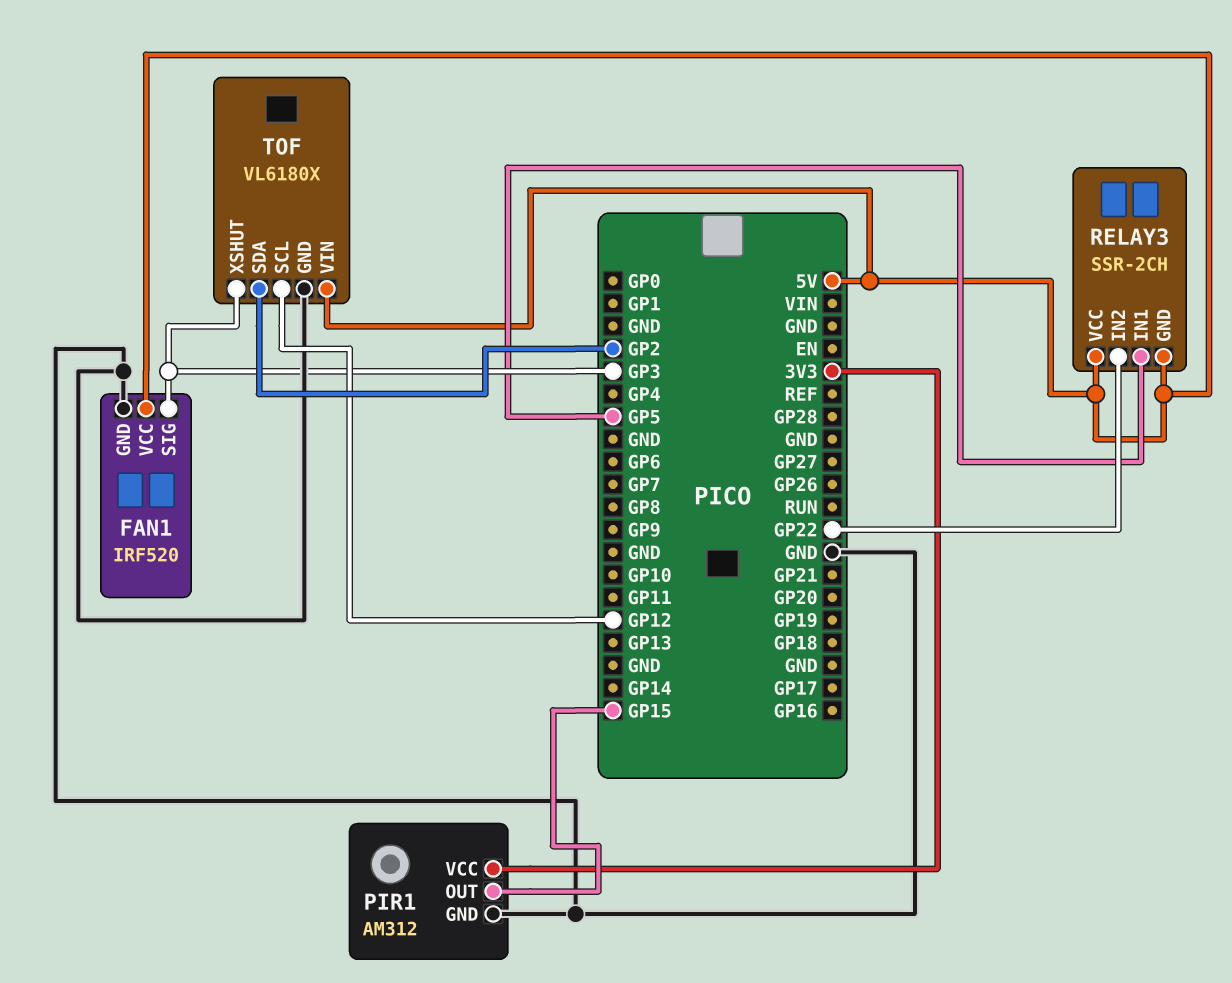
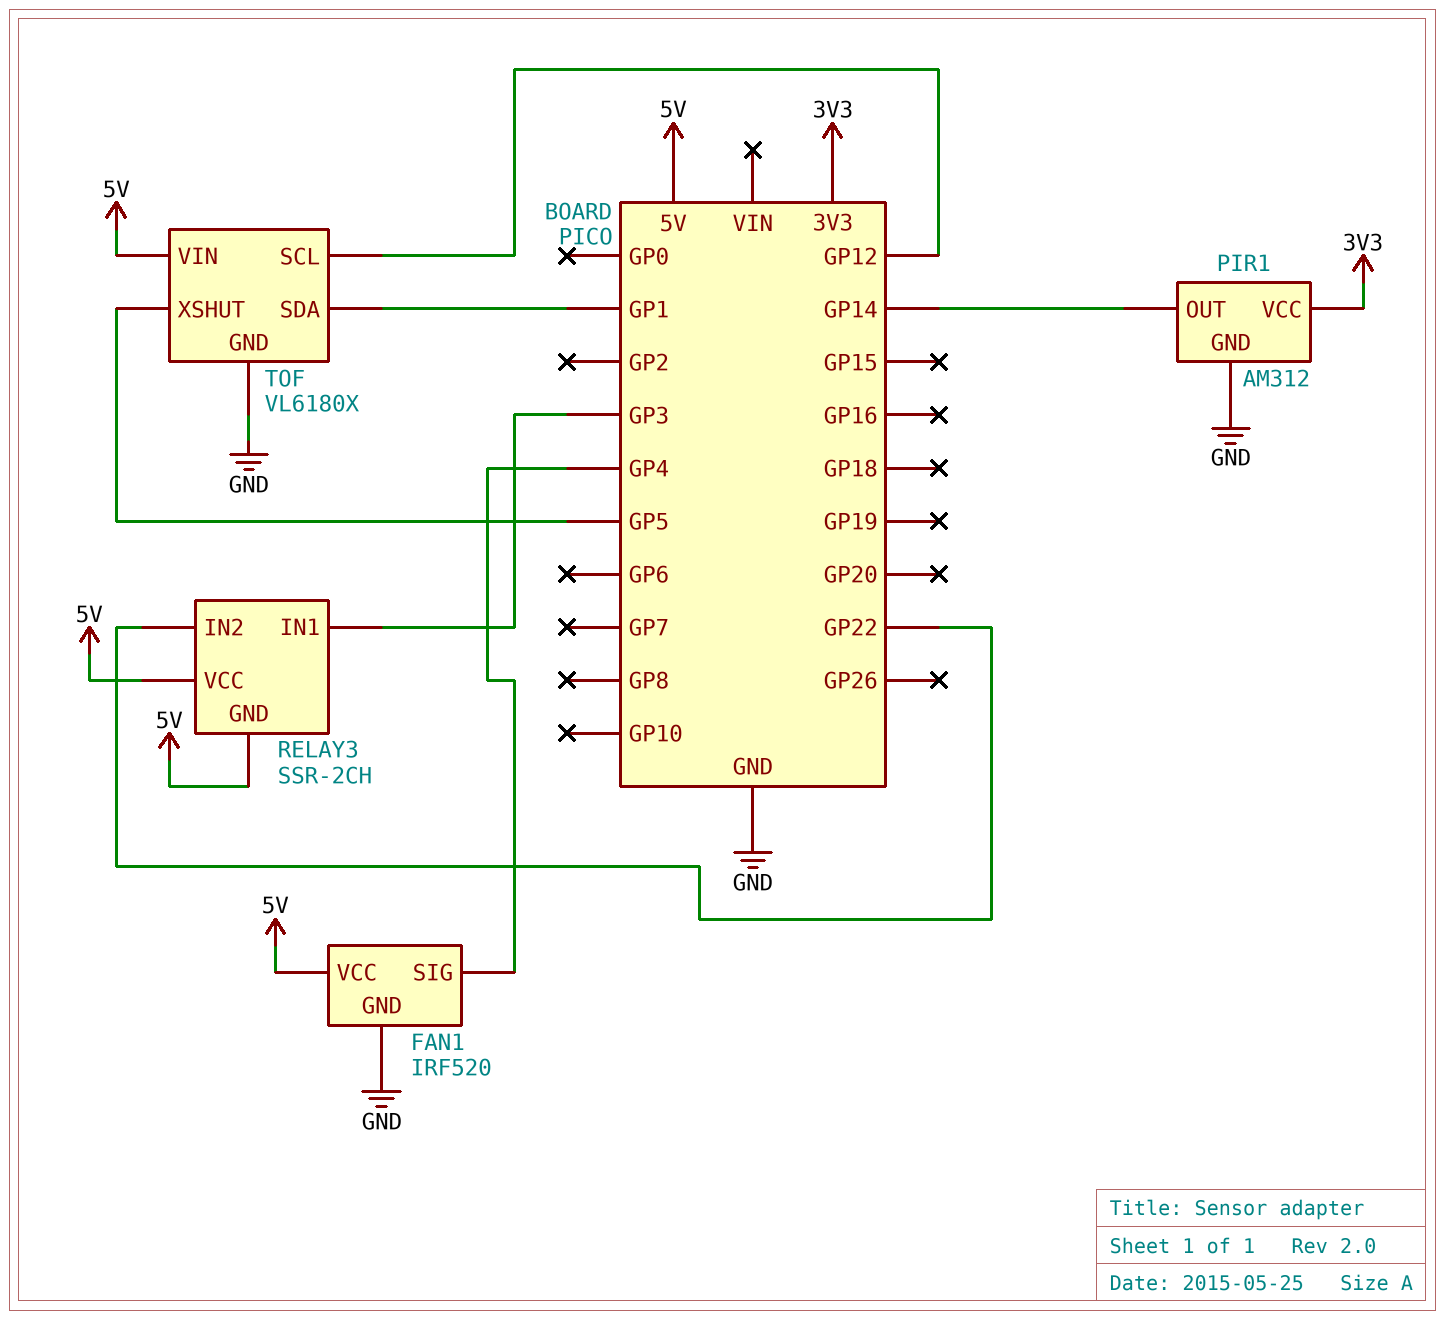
FAN1 pin SIG: GP3 -> GP4
PIR1 pin OUT: GP15 -> GP14
RELAY3 pin IN1: GP5 -> GP3
TOF pin SDA: GP2 -> GP1
TOF pin XSHUT: GP3 -> GP5

